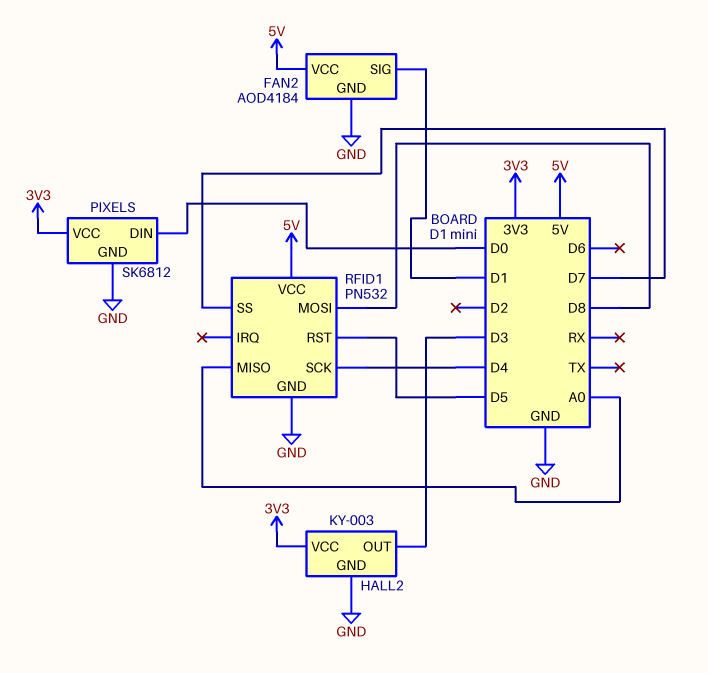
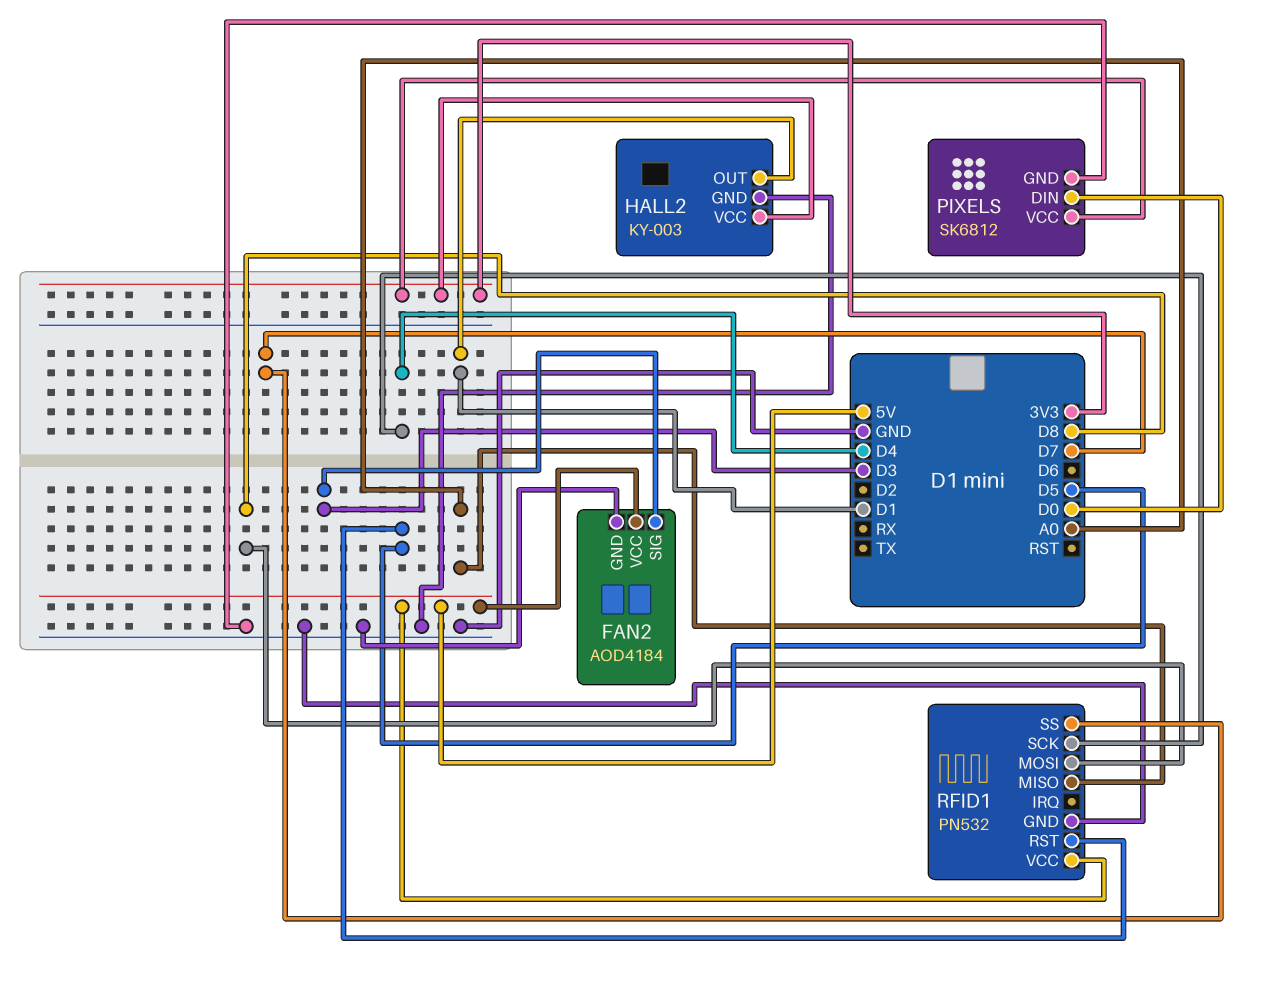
FAN2 pin SIG: D1 -> D3
HALL2 pin OUT: D3 -> D1

